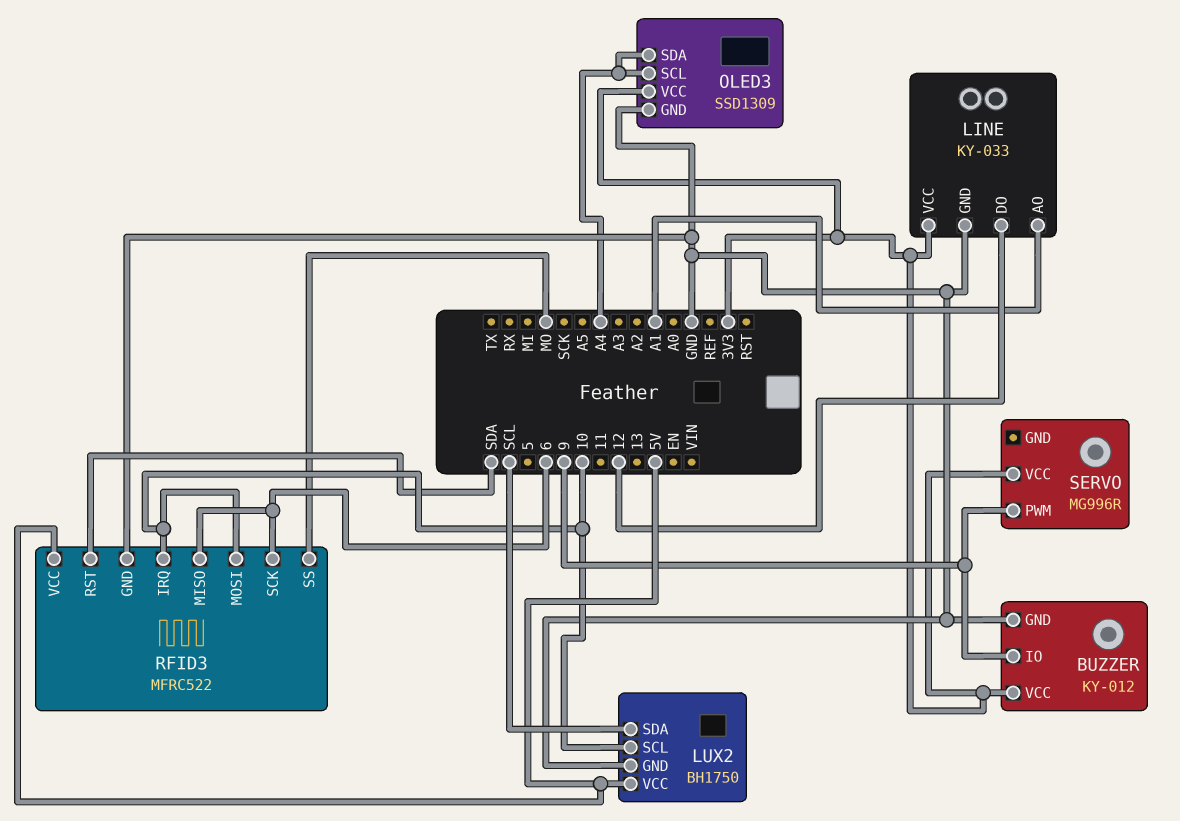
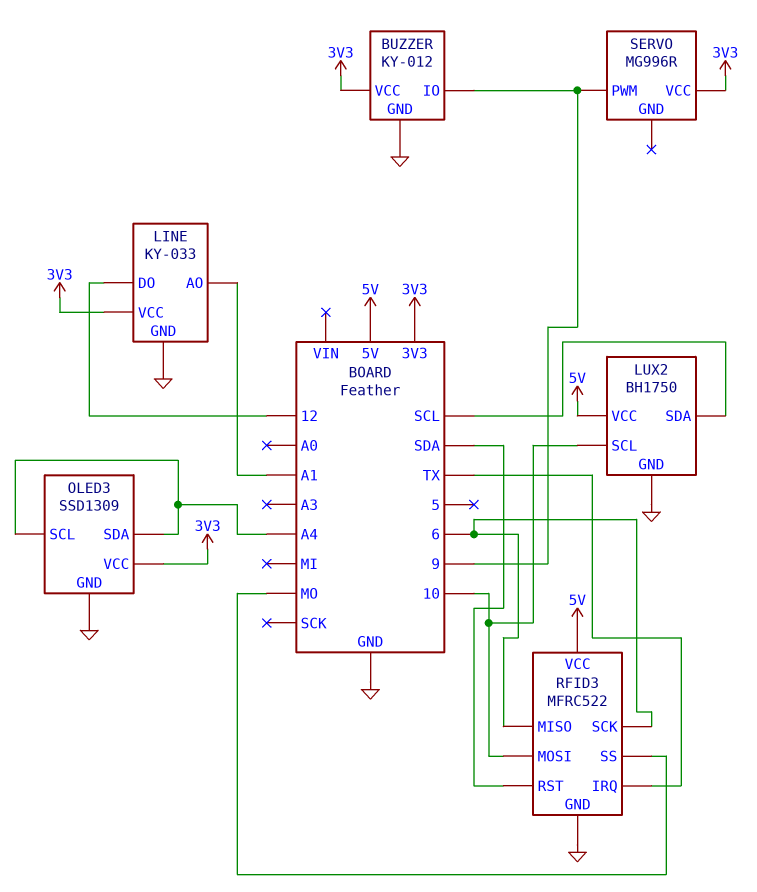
RFID3 pin IRQ: 10 -> TX

